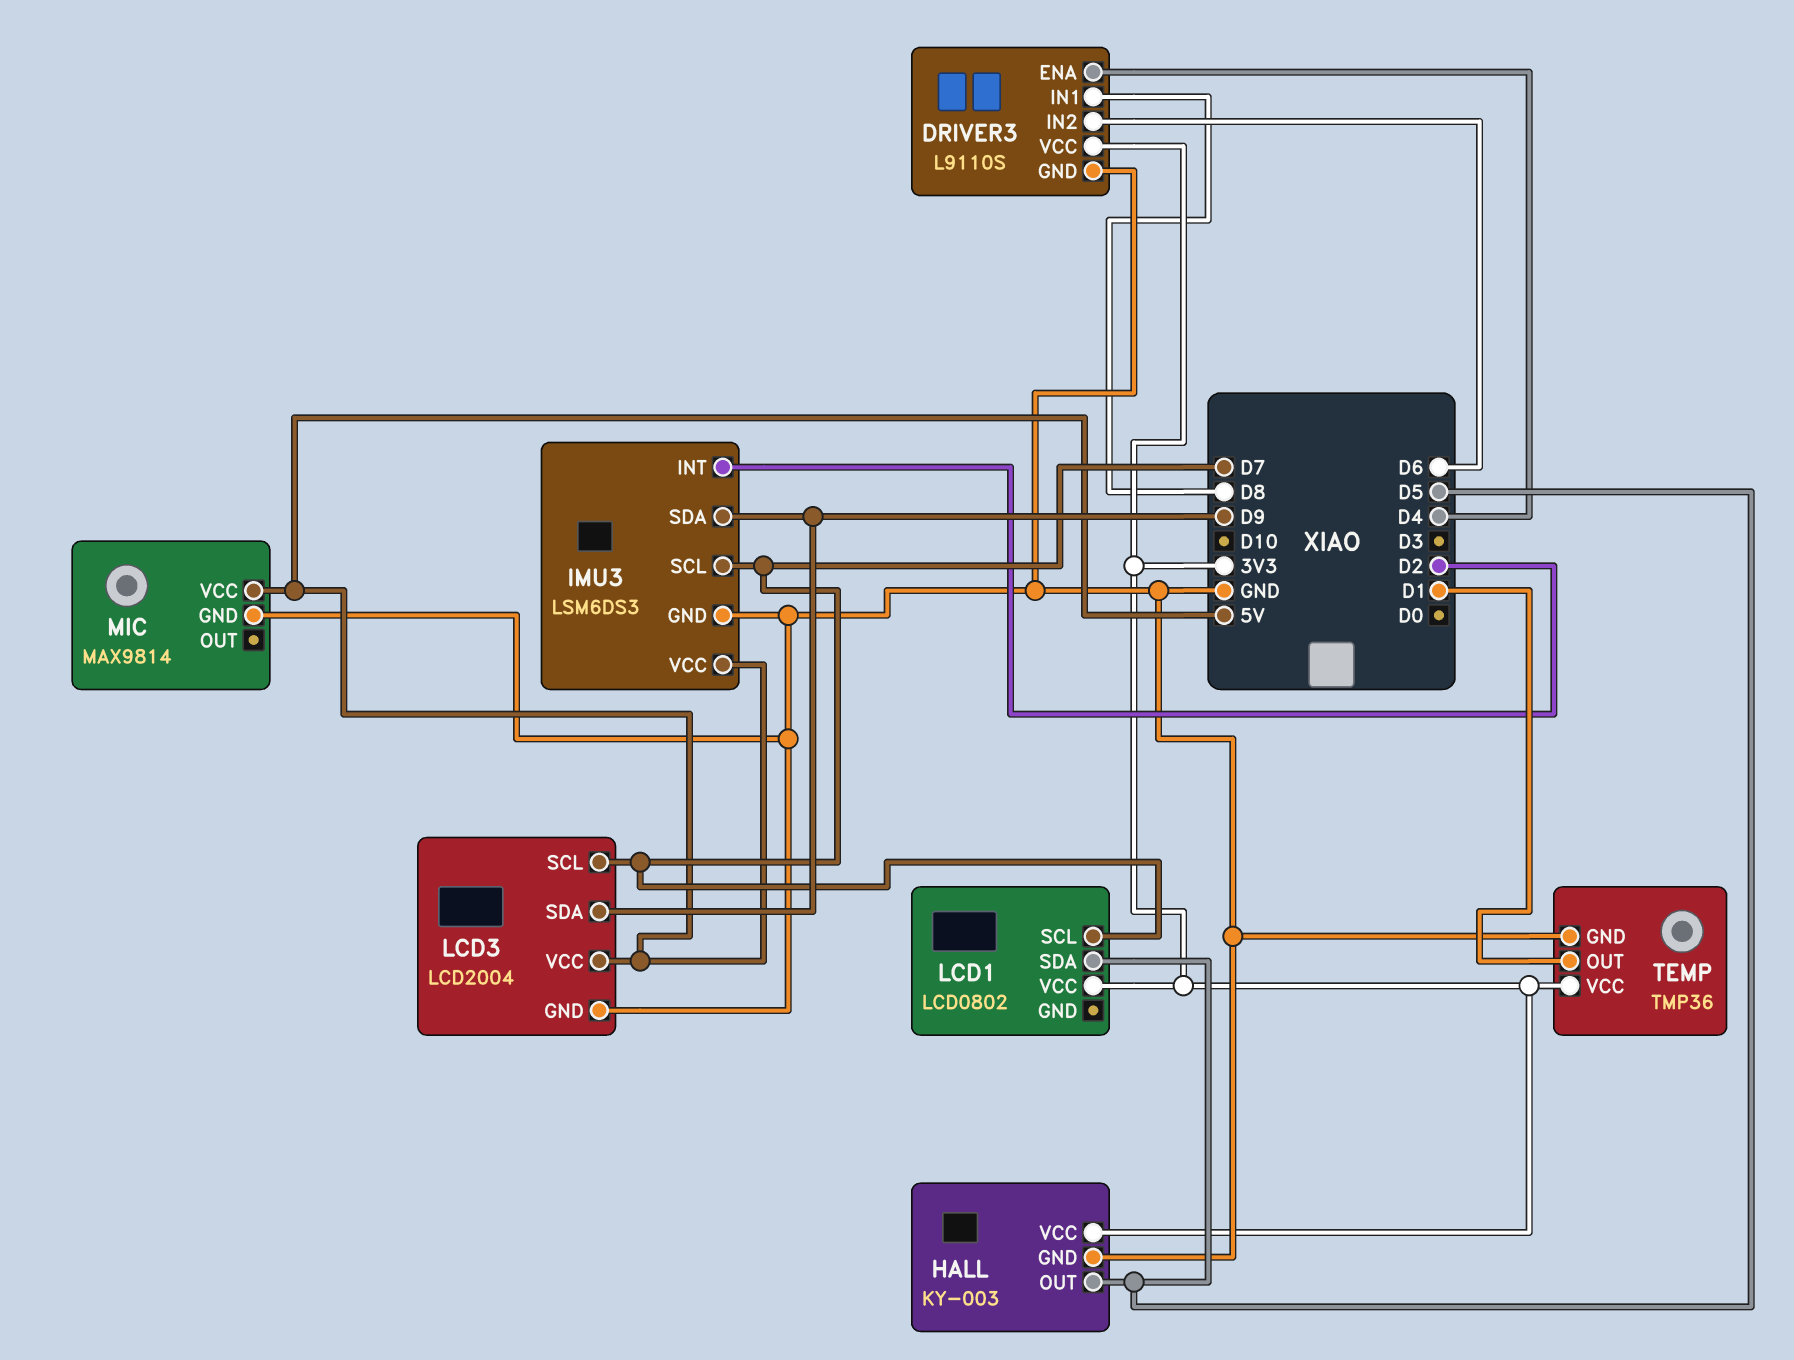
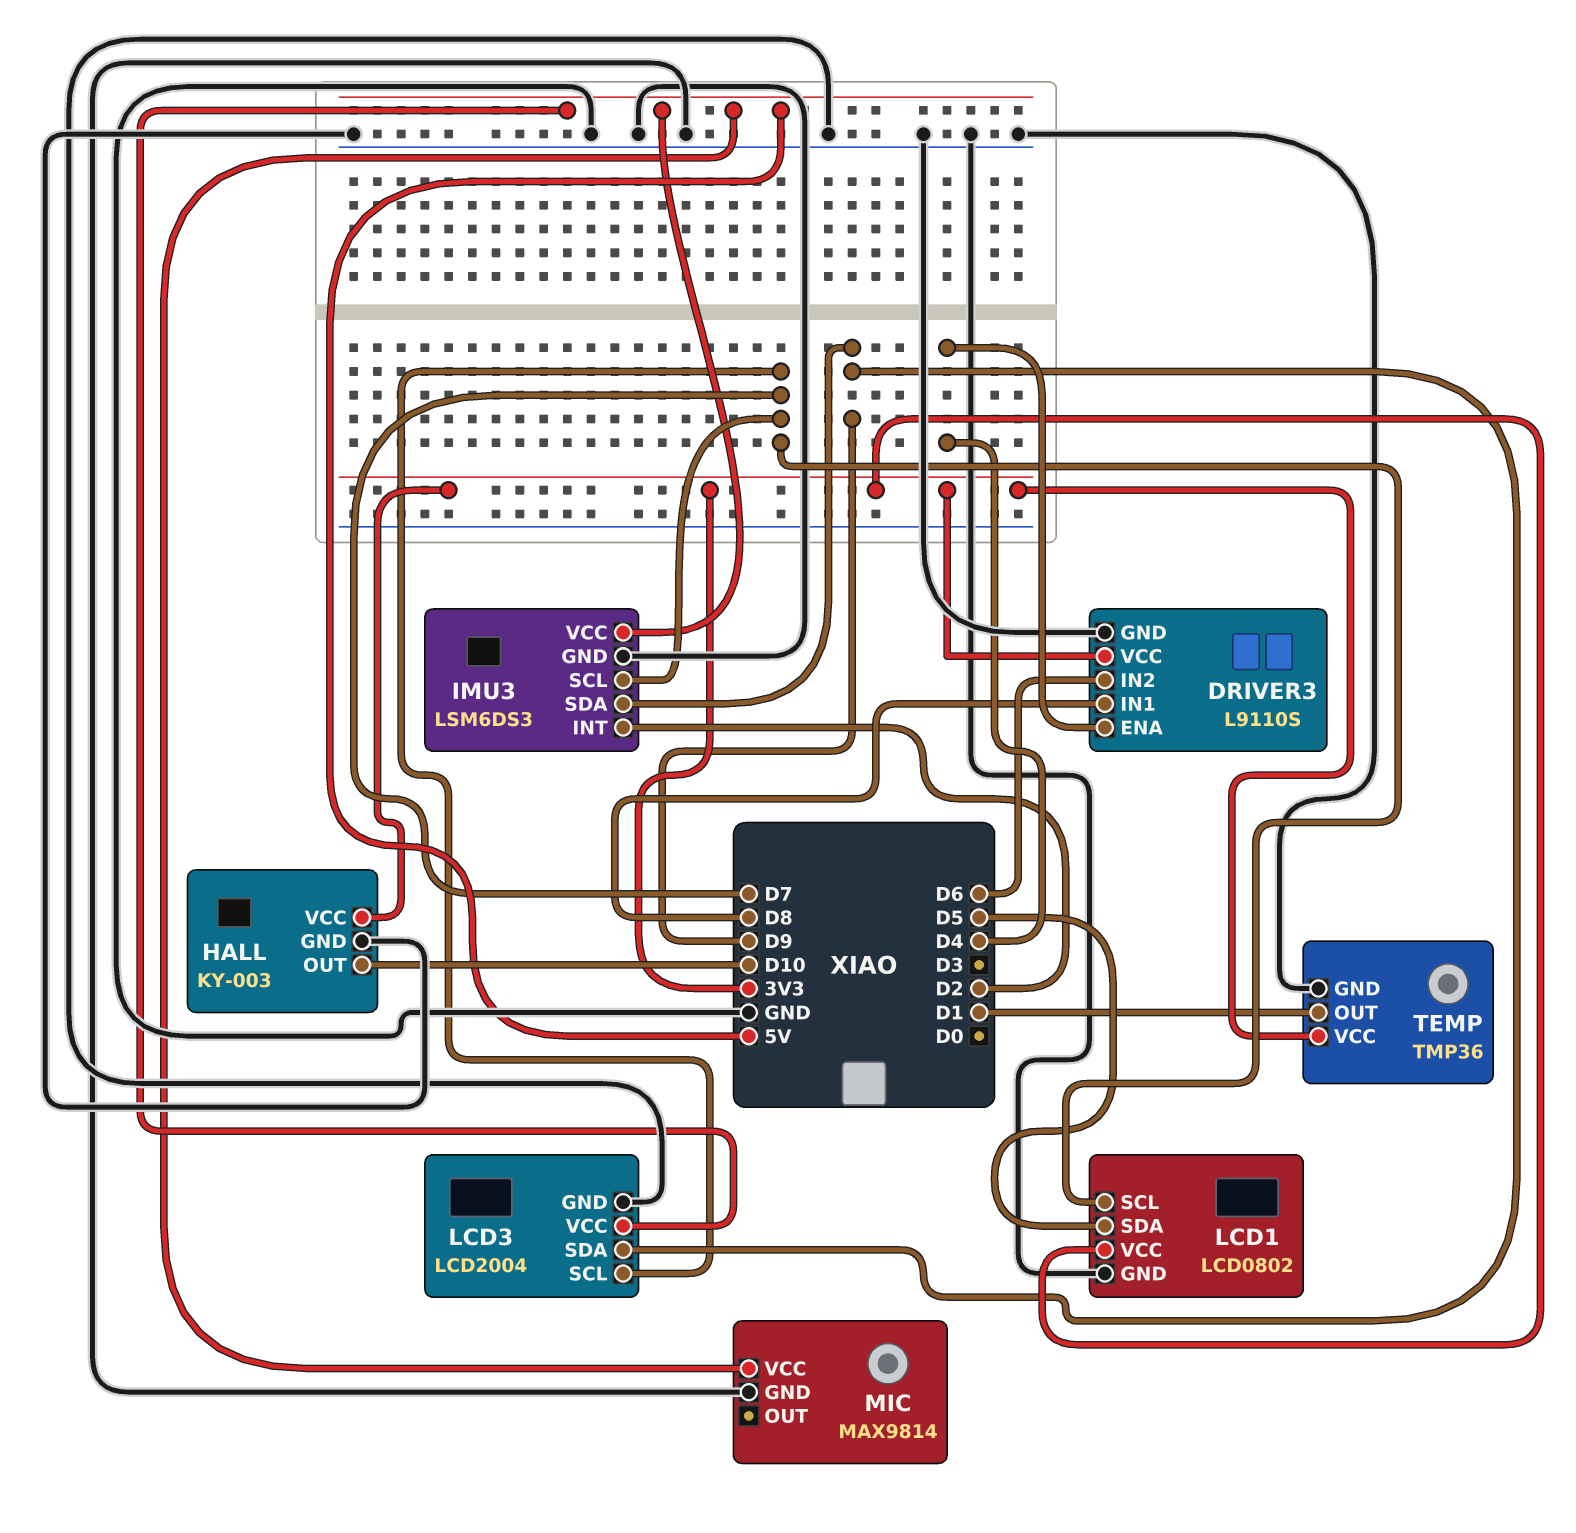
HALL pin OUT: D5 -> D10
LCD1 pin GND: none -> GND

